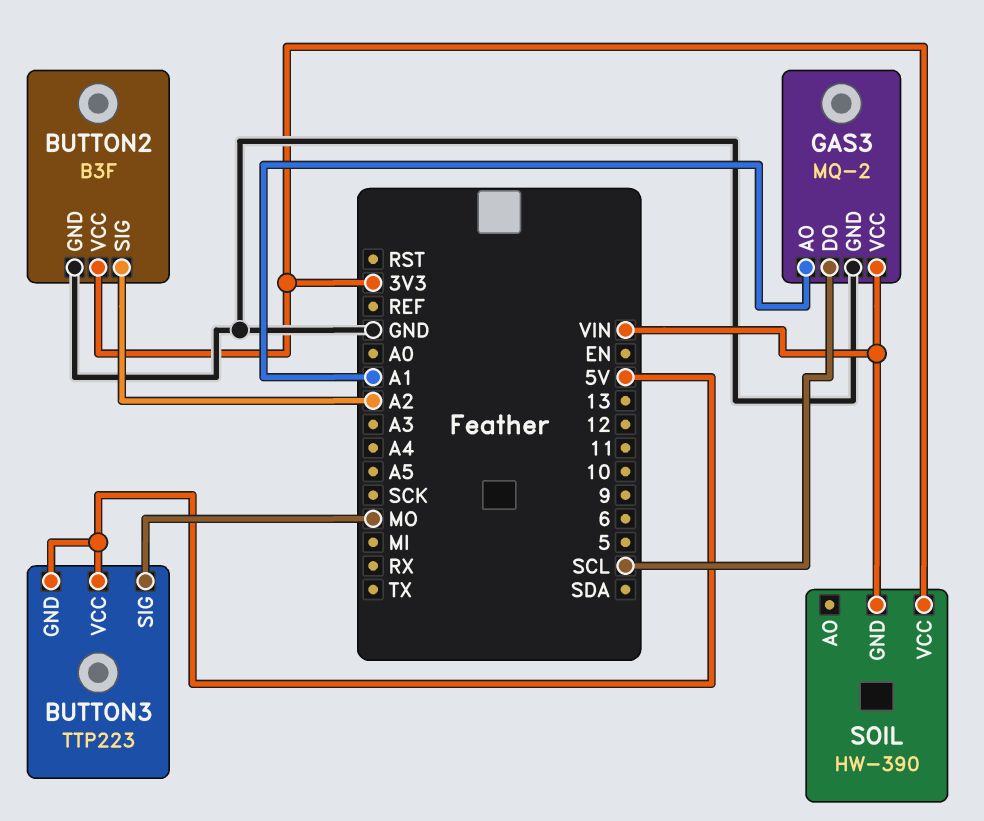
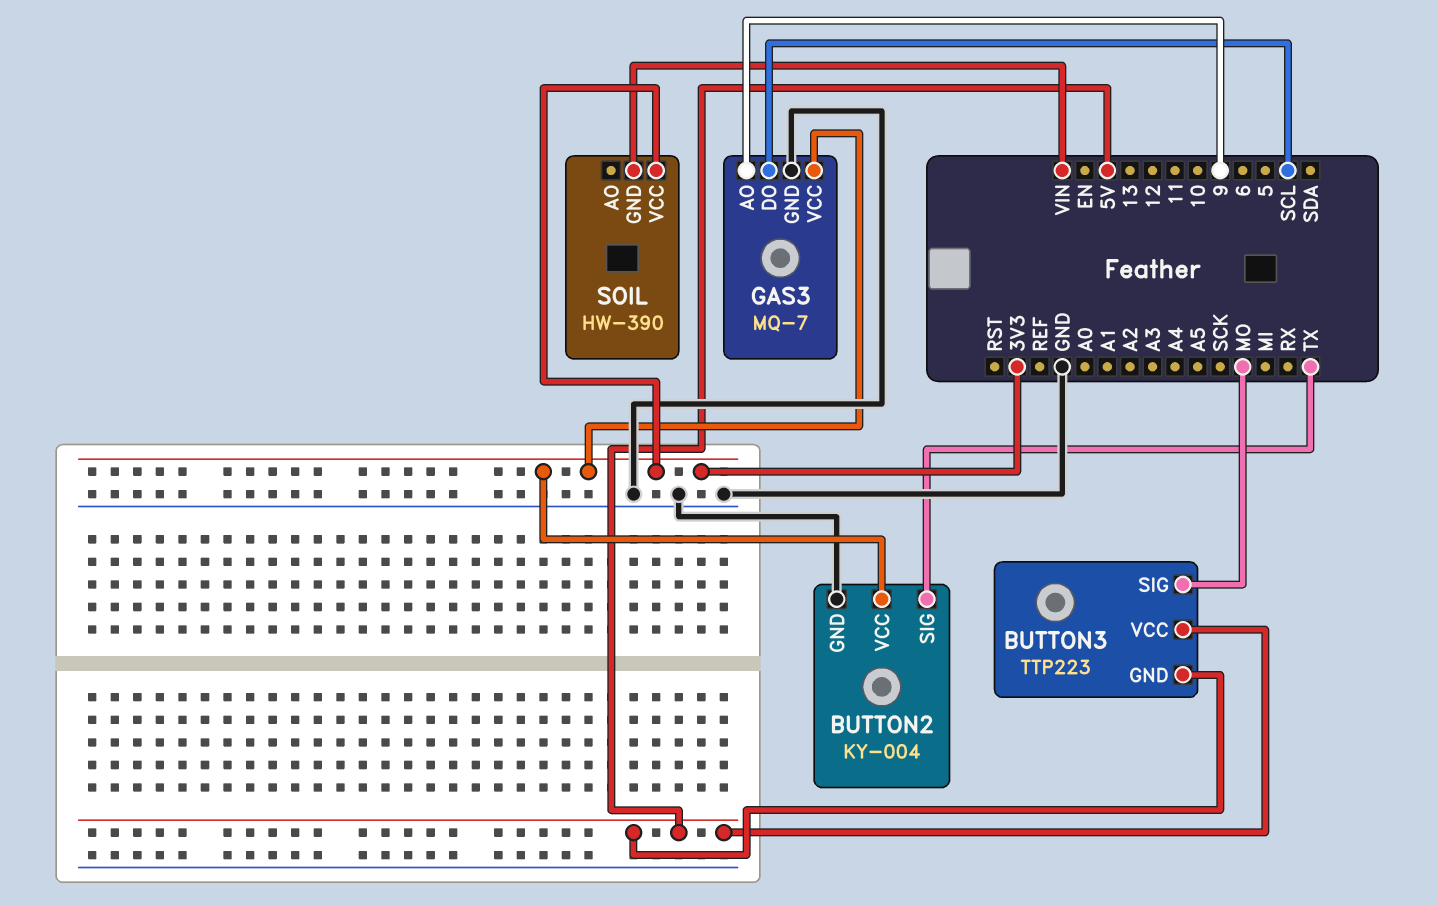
BUTTON2: B3F -> KY-004
BUTTON2 pin SIG: A2 -> TX
GAS3: MQ-2 -> MQ-7
GAS3 pin AO: A1 -> 9
GAS3 pin VCC: VIN -> 3V3

